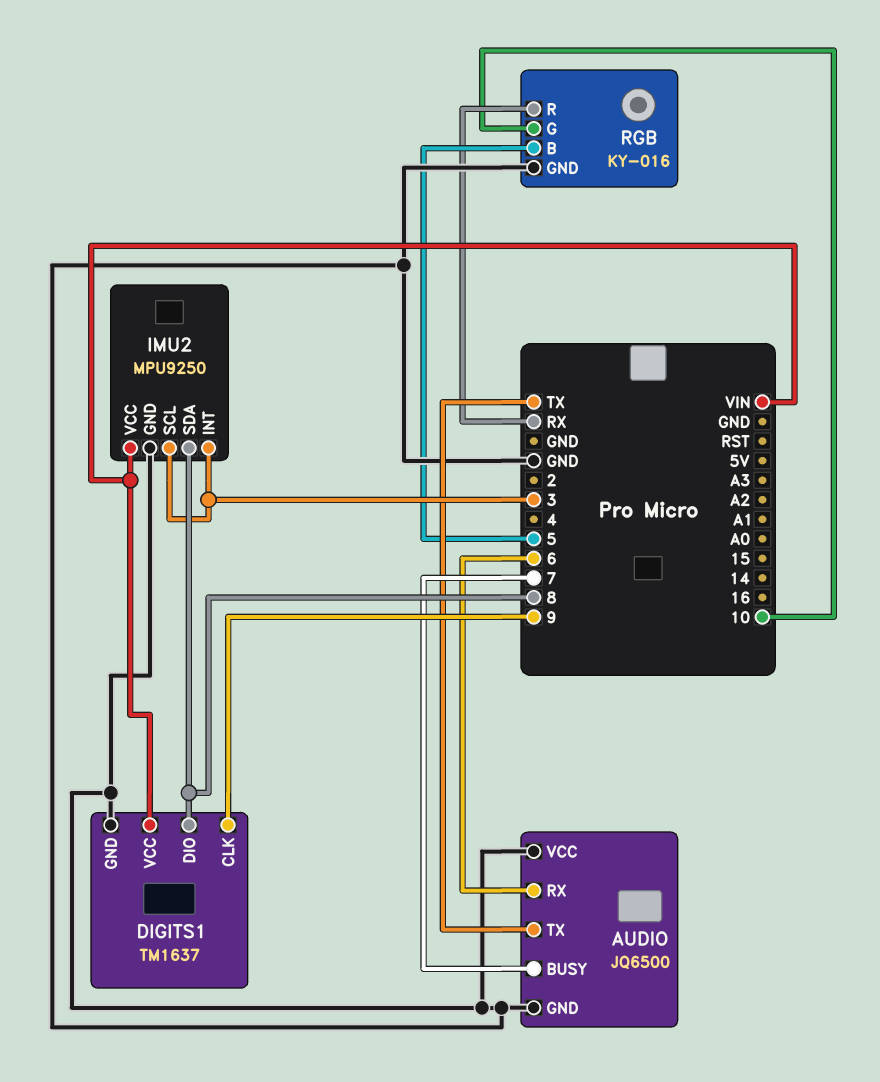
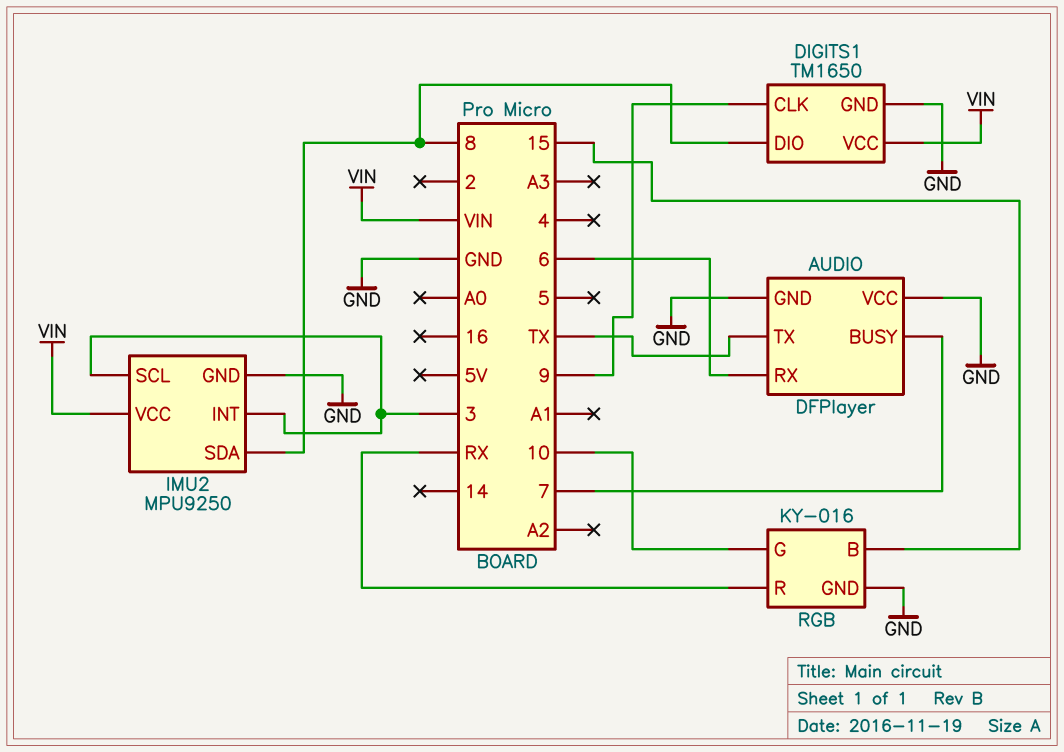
AUDIO: JQ6500 -> DFPlayer
DIGITS1: TM1637 -> TM1650
RGB pin B: 5 -> 15

